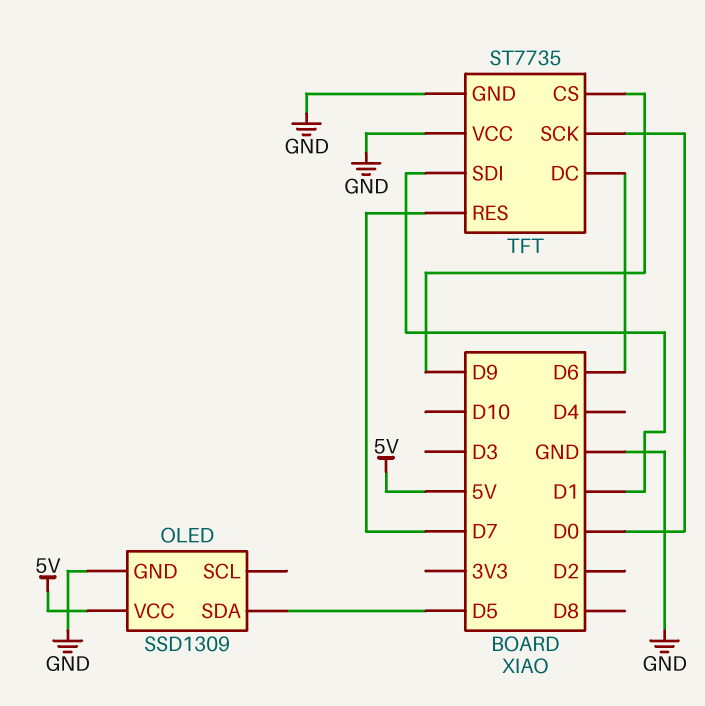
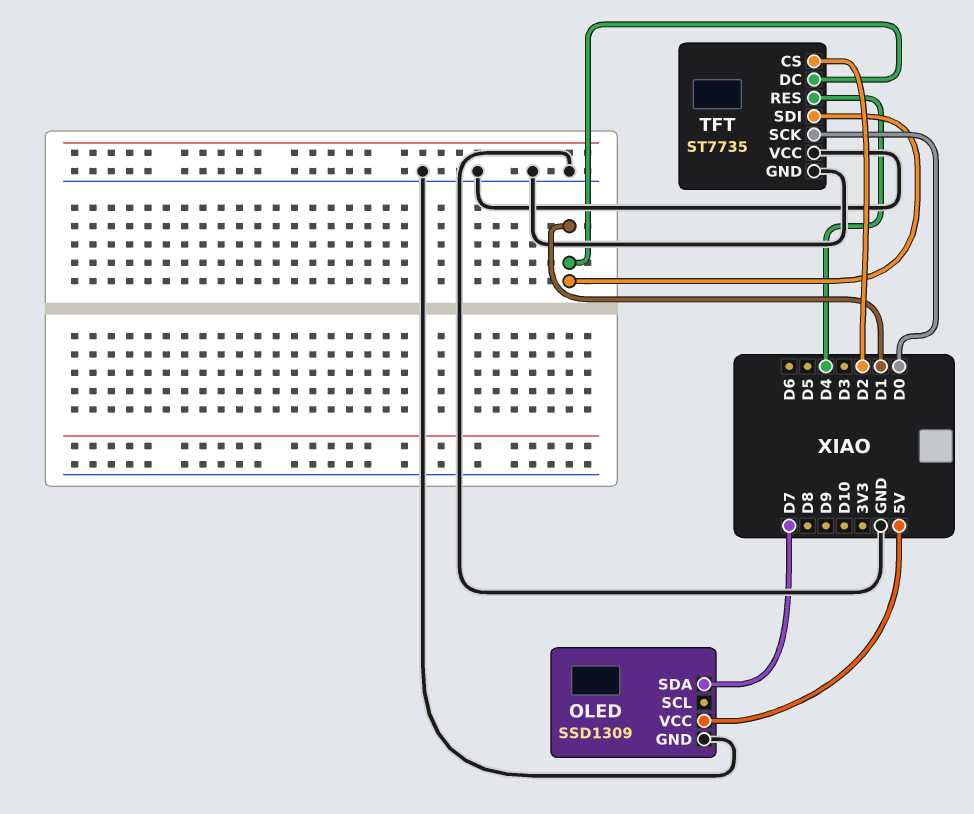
OLED pin SDA: D5 -> D7
TFT pin CS: D9 -> D2
TFT pin DC: D6 -> D1
TFT pin RES: D7 -> D4

